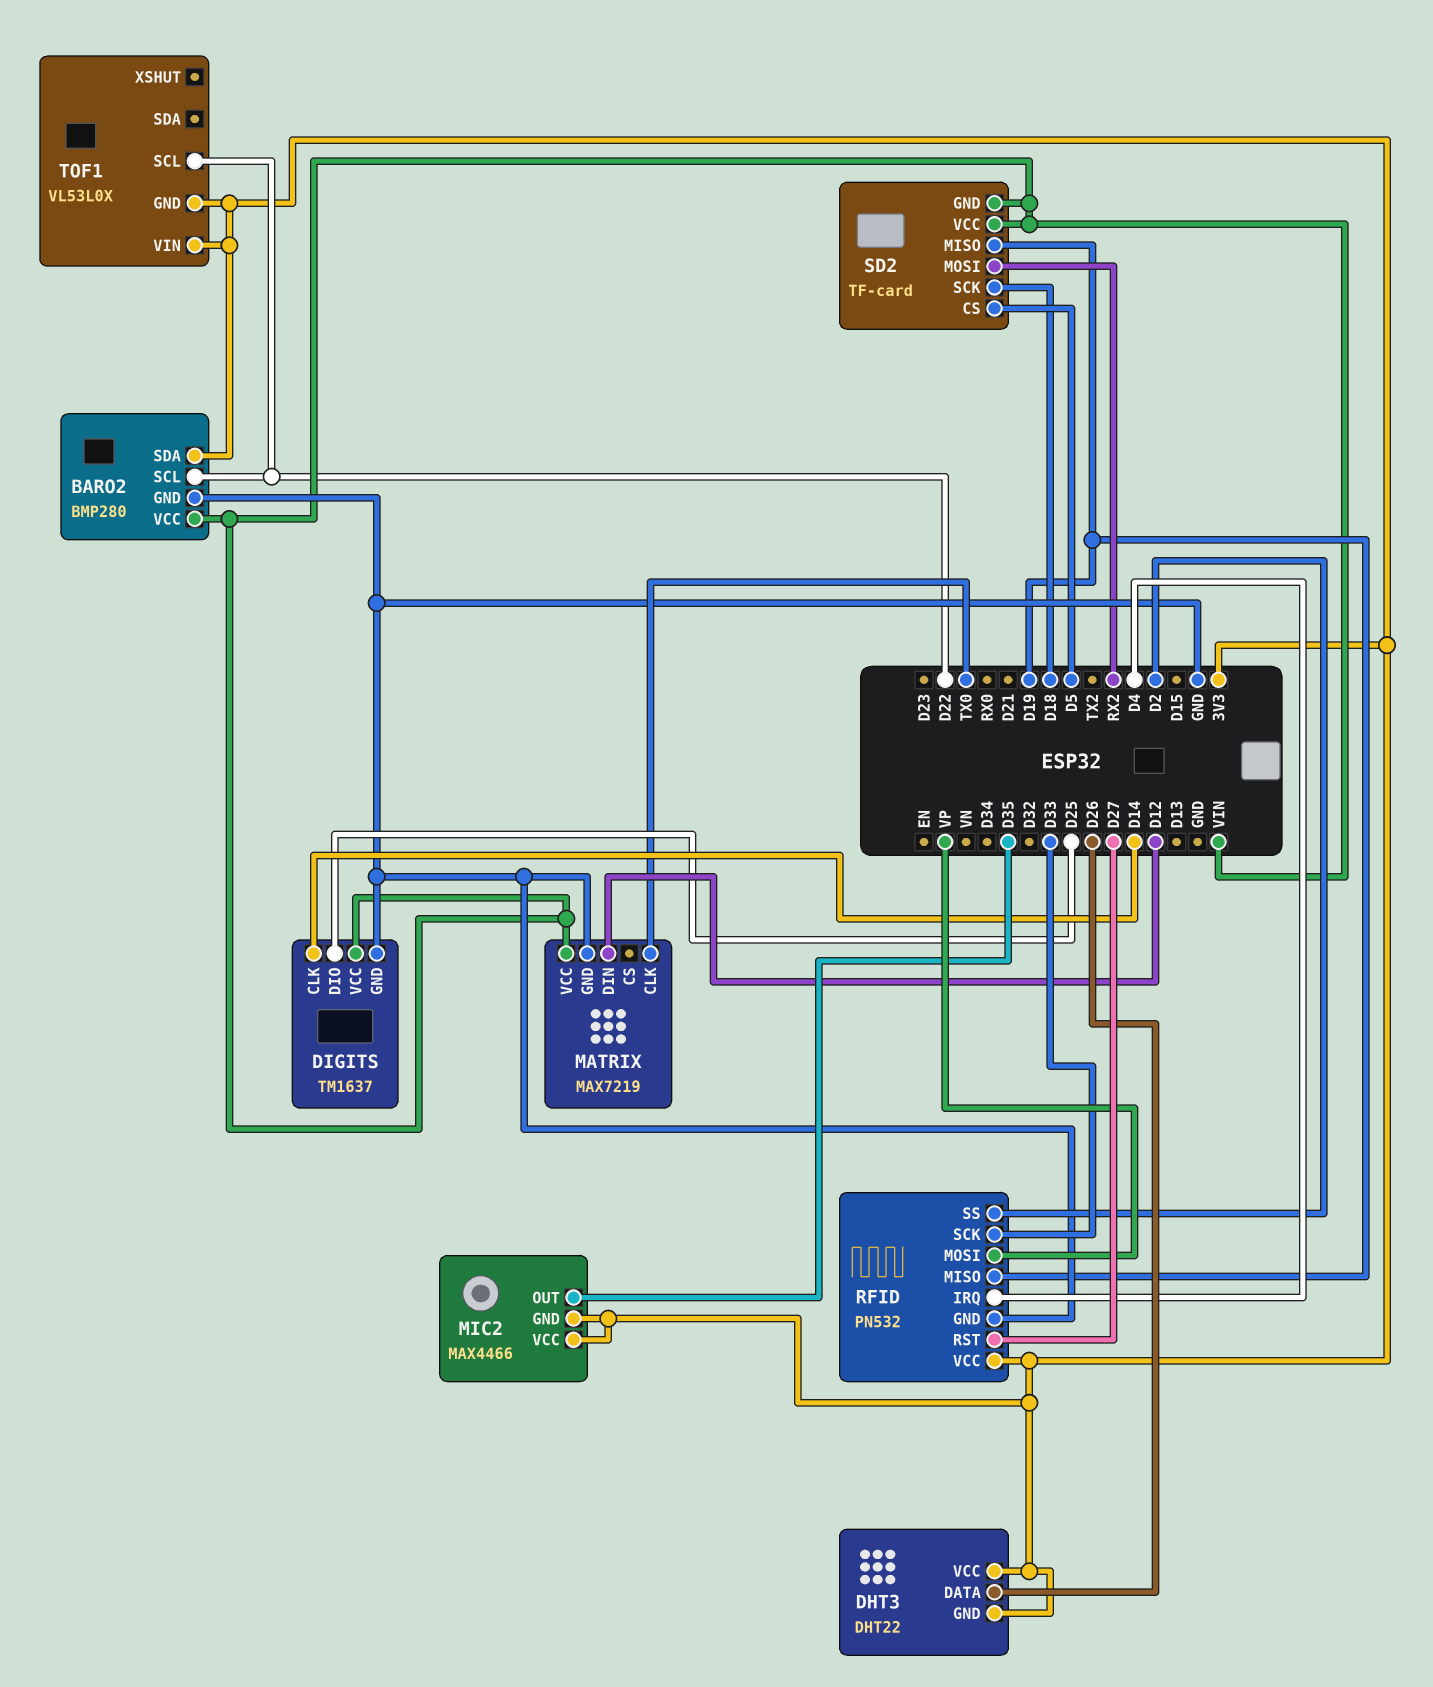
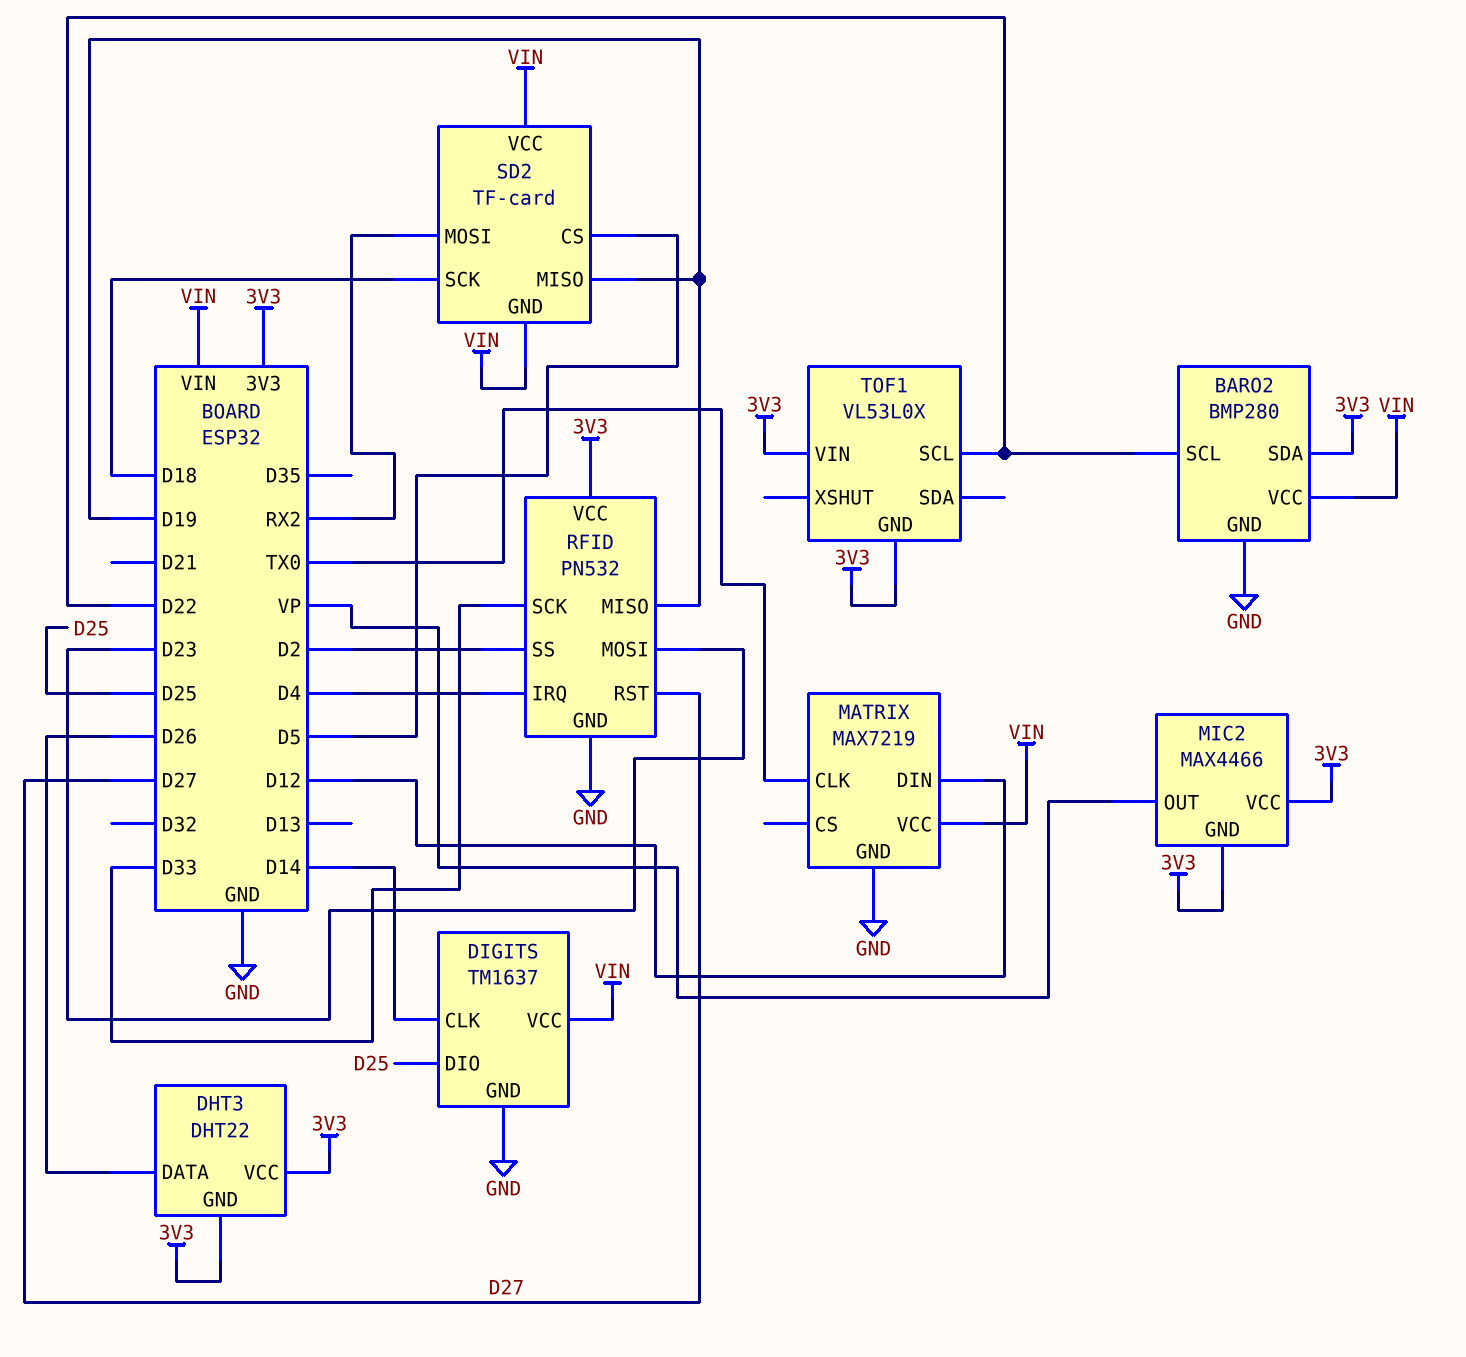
MIC2 pin OUT: D35 -> VP
RFID pin MOSI: VP -> D23

